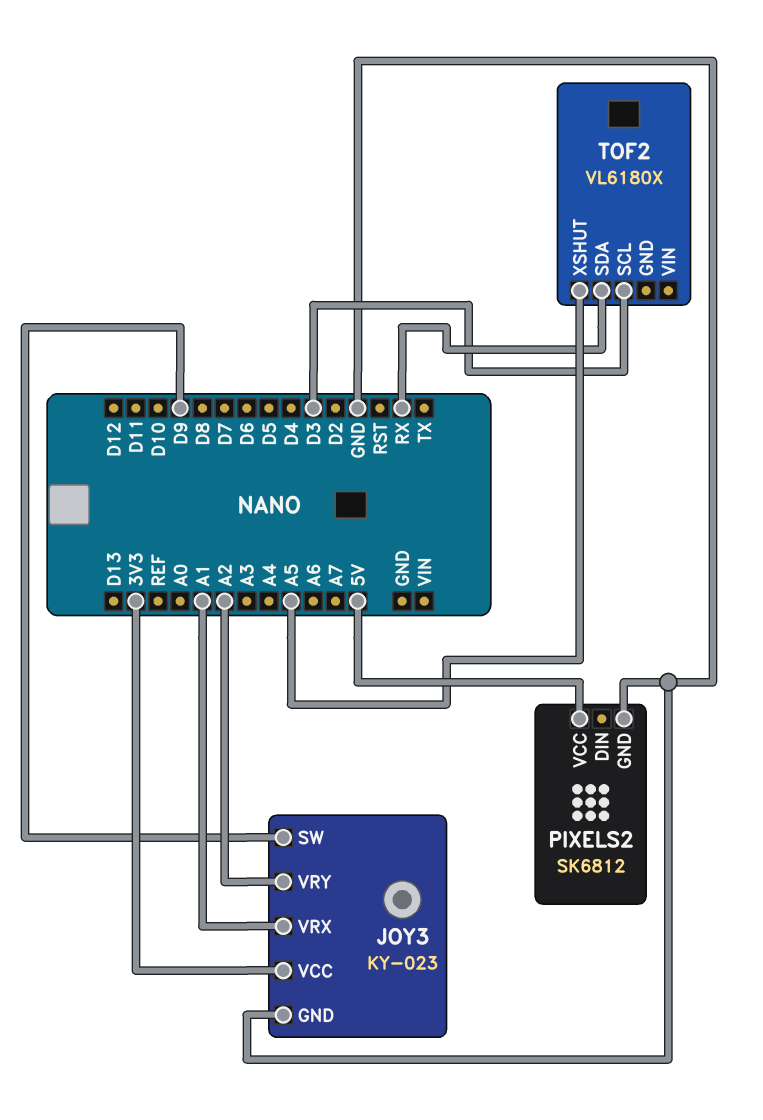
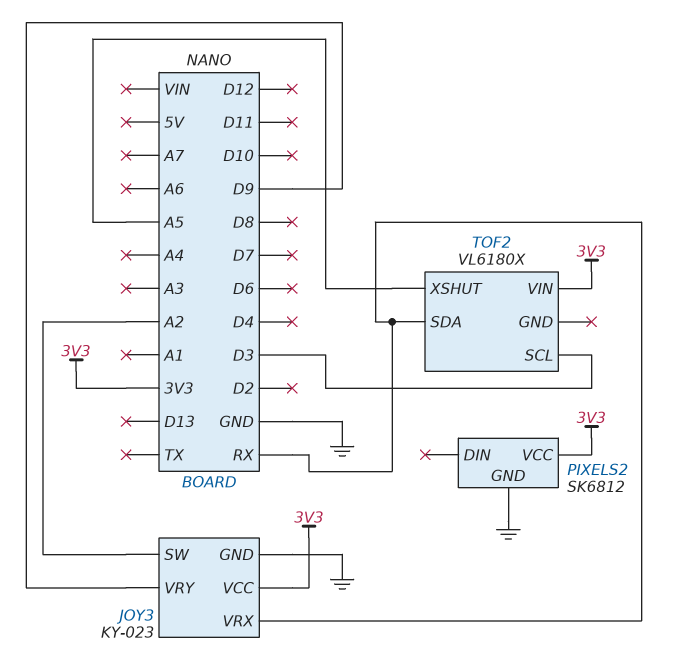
JOY3 pin SW: D9 -> A2
JOY3 pin VRX: A1 -> RX
JOY3 pin VRY: A2 -> D9
PIXELS2 pin VCC: 5V -> 3V3
TOF2 pin VIN: none -> 3V3

